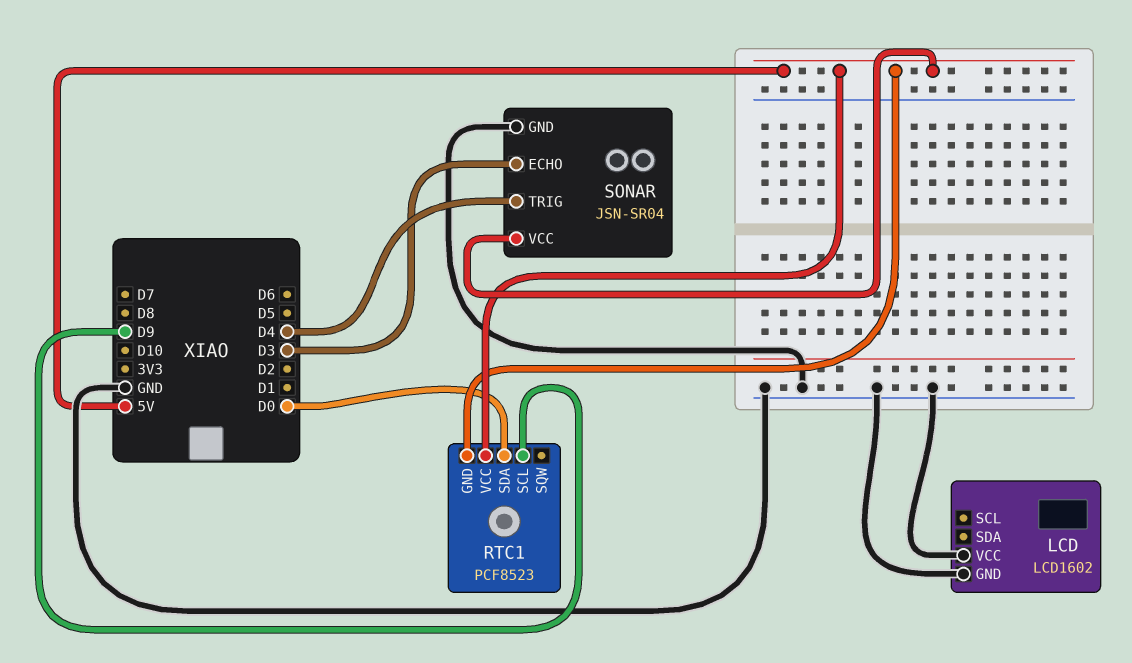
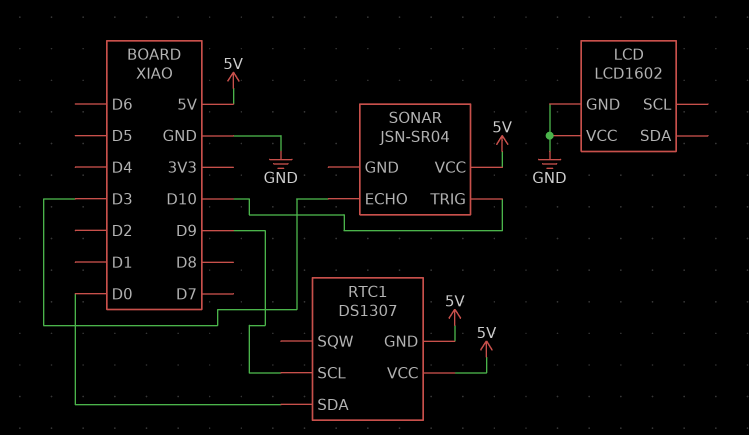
RTC1: PCF8523 -> DS1307
SONAR pin GND: GND -> none
SONAR pin TRIG: D4 -> D10

